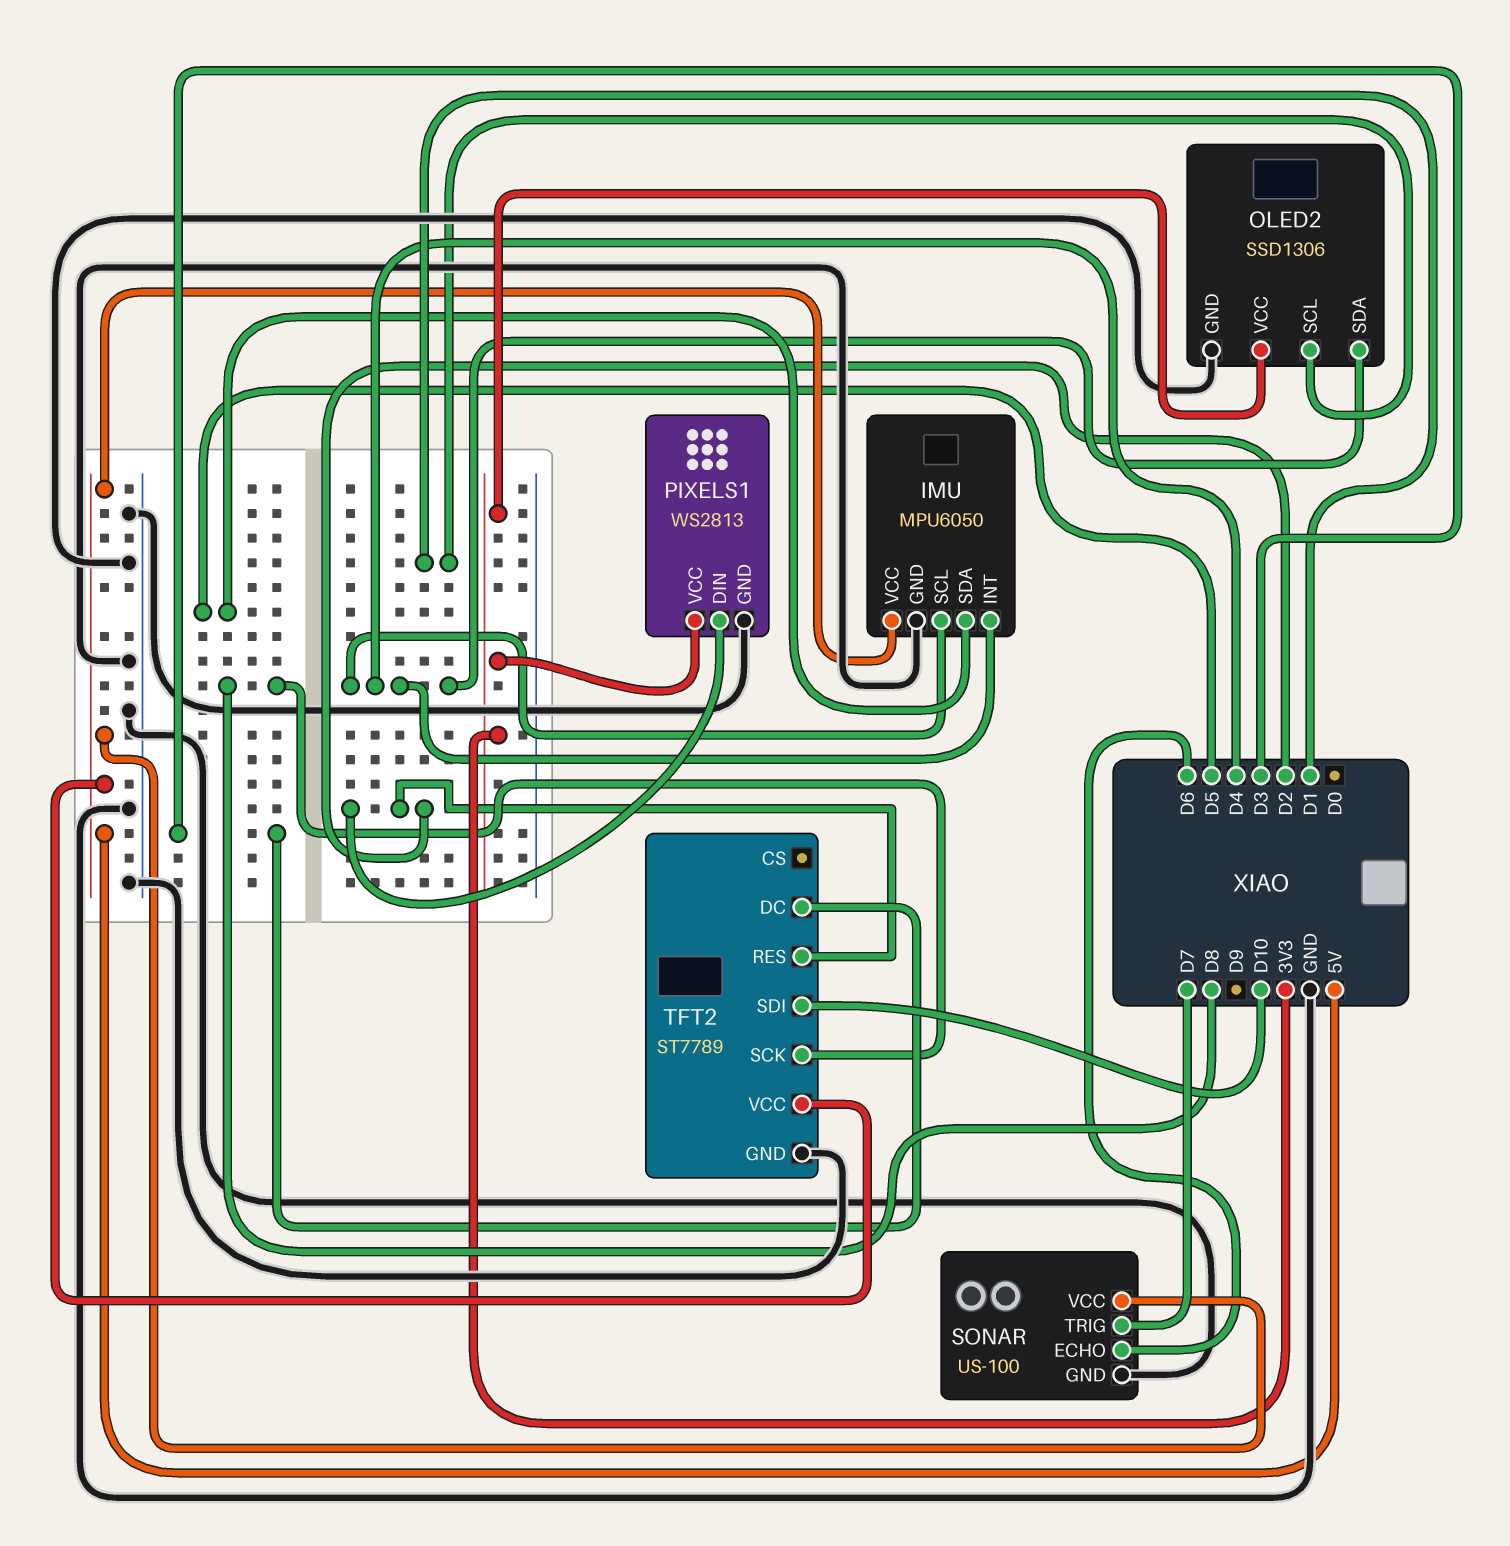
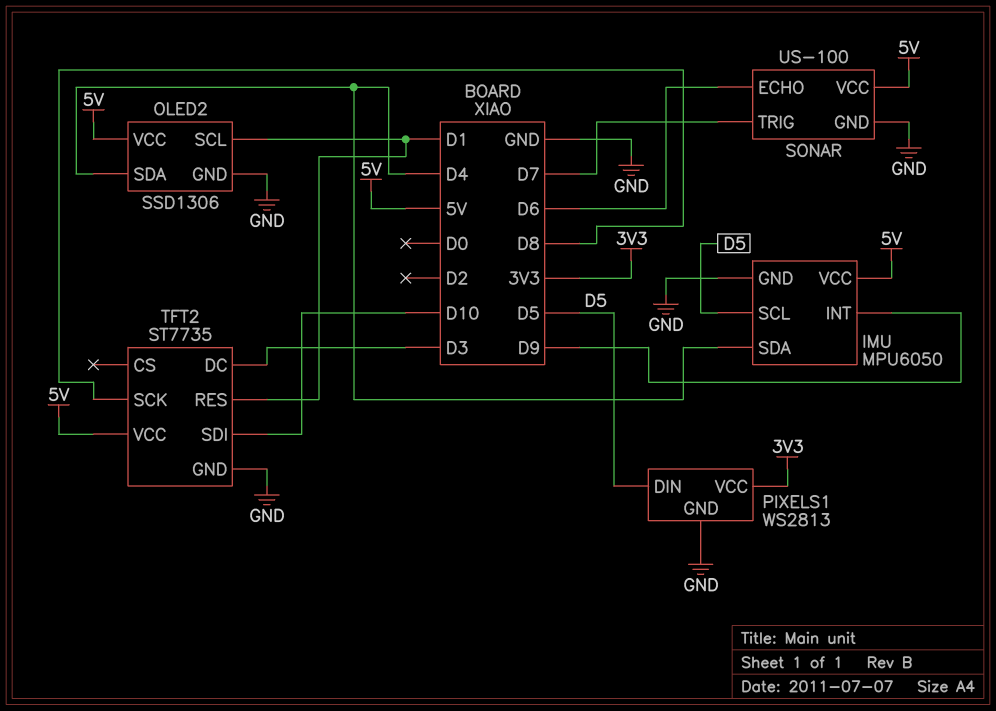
IMU pin INT: D4 -> D9
IMU pin SCL: D4 -> D5
IMU pin SDA: D5 -> D4
OLED2 pin VCC: 3V3 -> 5V
PIXELS1 pin DIN: D2 -> D5
TFT2: ST7789 -> ST7735
TFT2 pin RES: D2 -> D1

